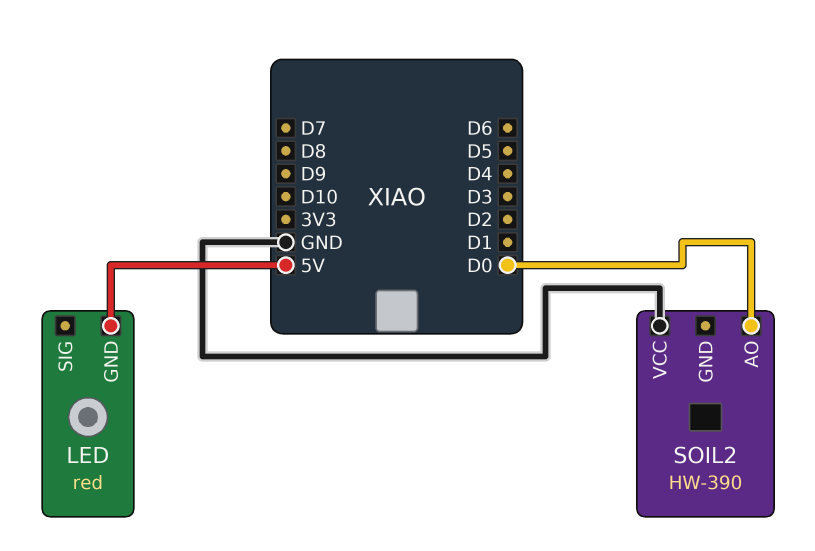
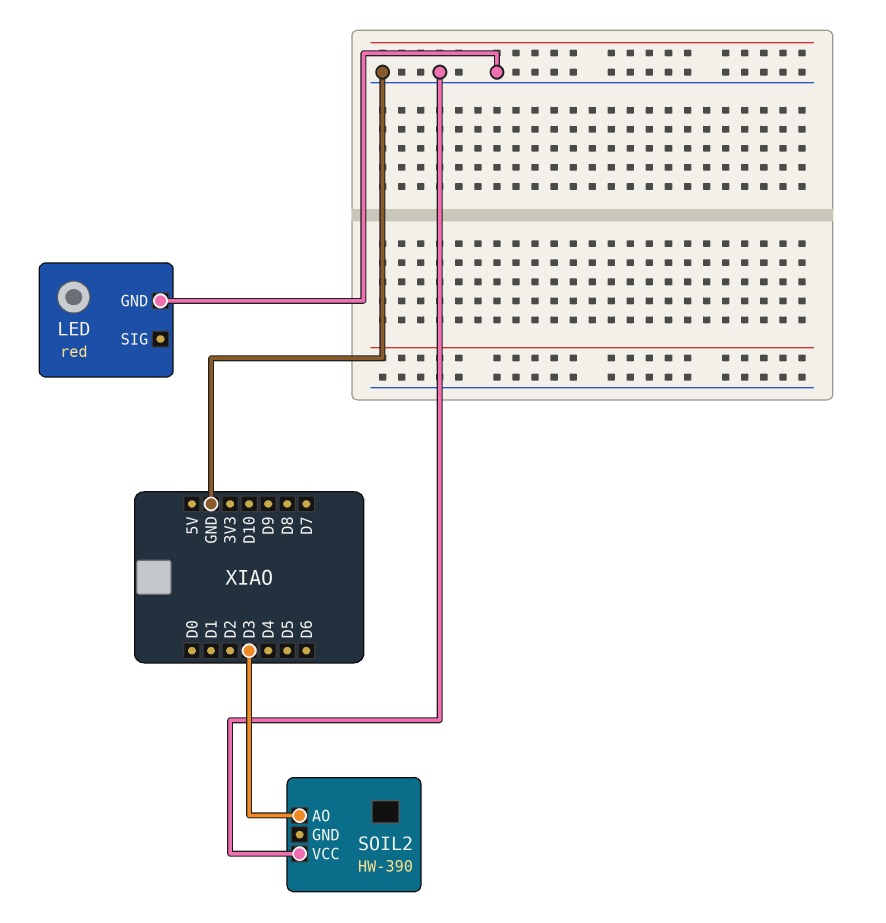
LED pin GND: 5V -> GND
SOIL2 pin AO: D0 -> D3

